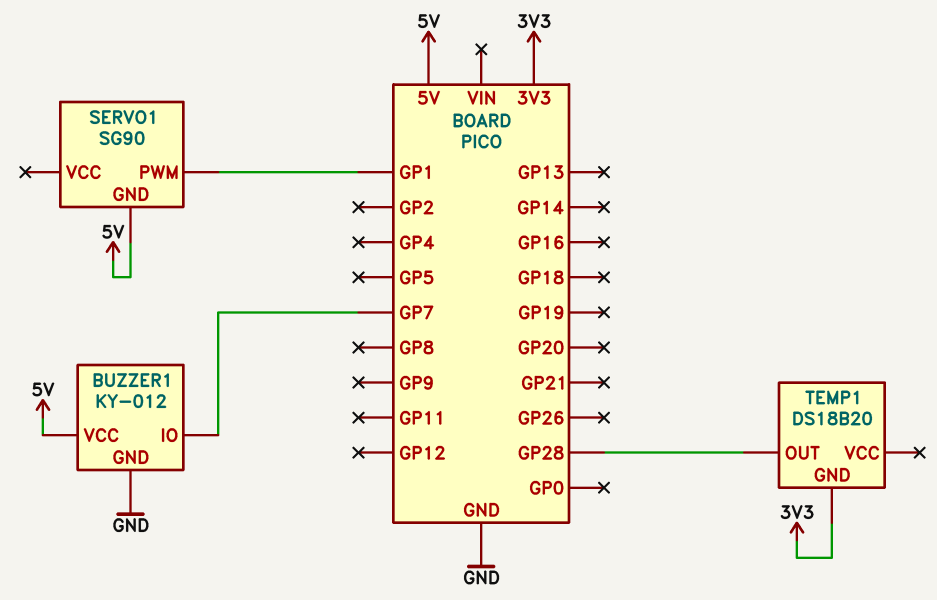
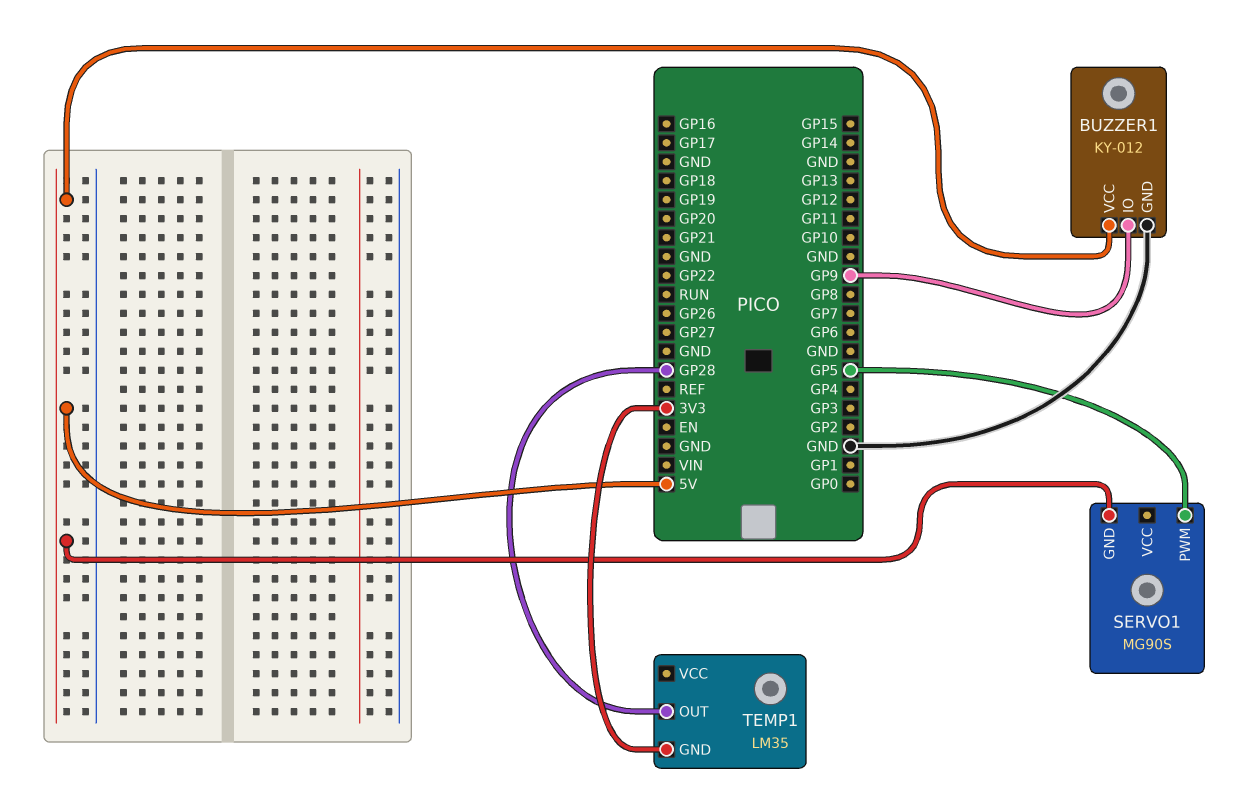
BUZZER1 pin IO: GP7 -> GP9
SERVO1: SG90 -> MG90S
SERVO1 pin PWM: GP1 -> GP5
TEMP1: DS18B20 -> LM35

